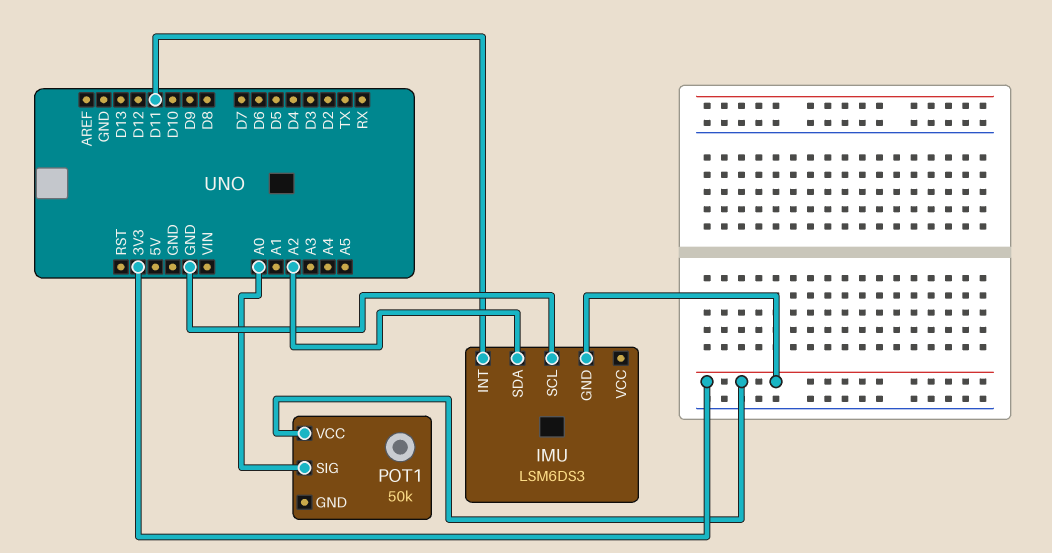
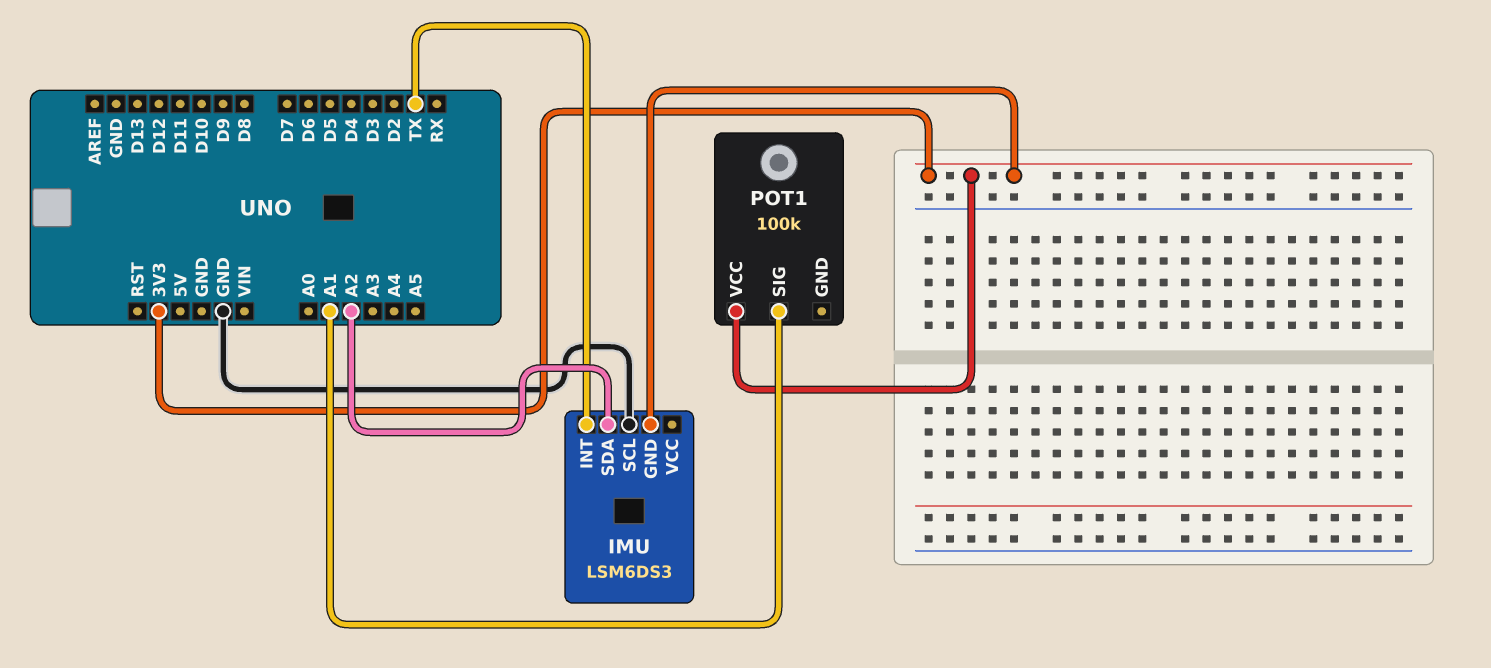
IMU pin INT: D11 -> TX
POT1: 50k -> 100k
POT1 pin SIG: A0 -> A1

